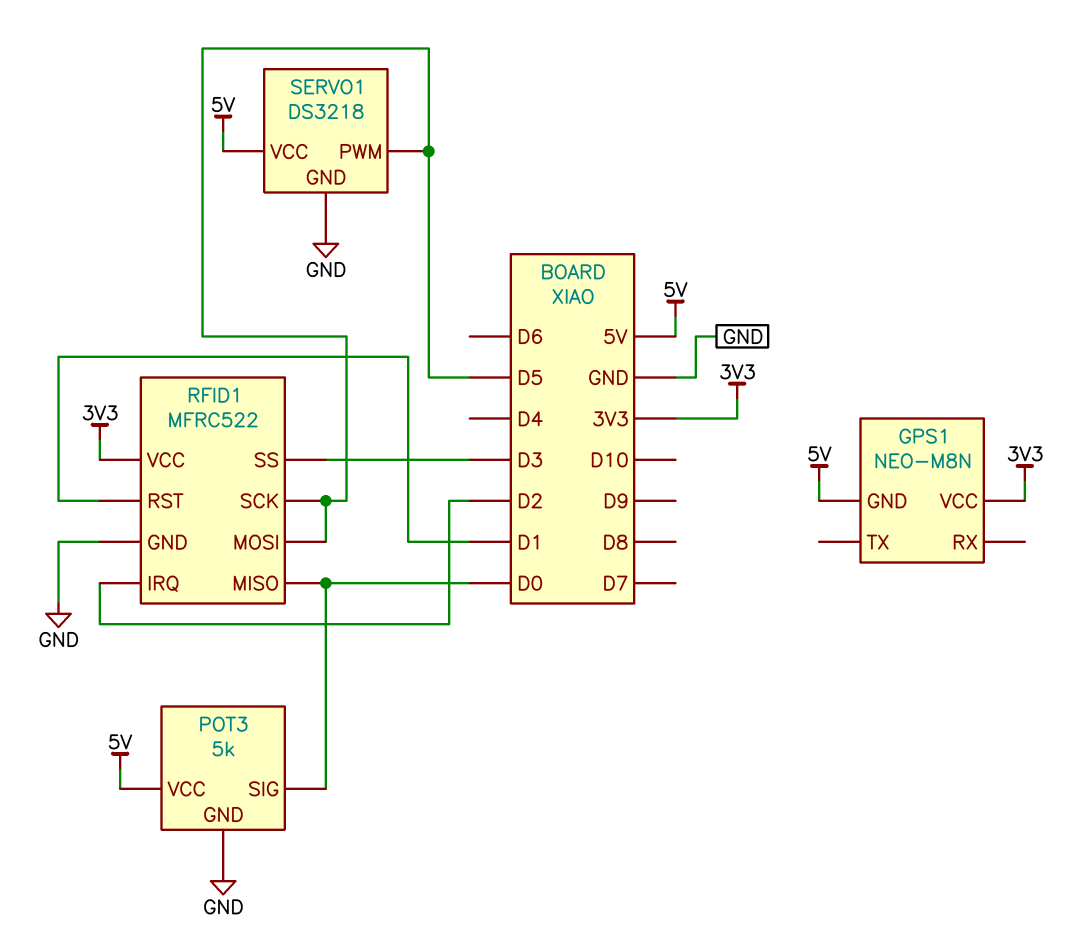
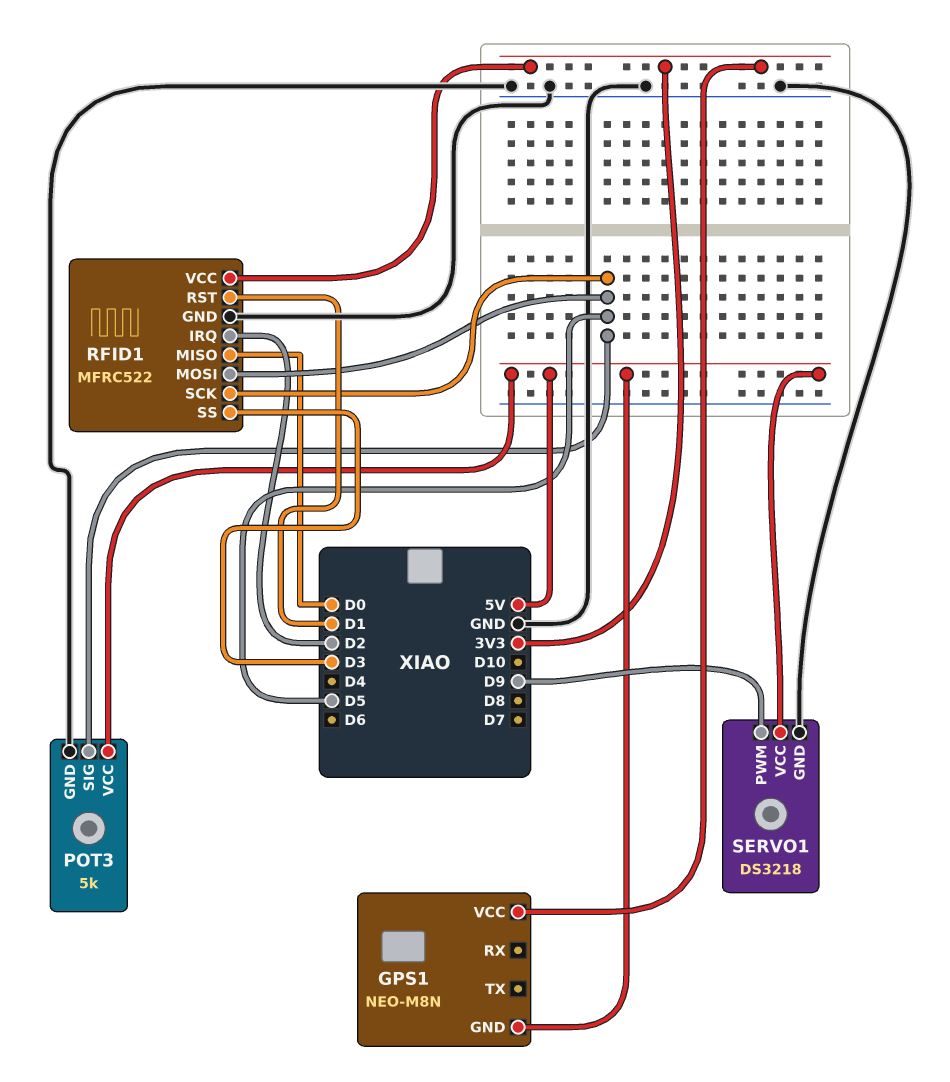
POT3 pin SIG: D0 -> D5
SERVO1 pin PWM: D5 -> D9

